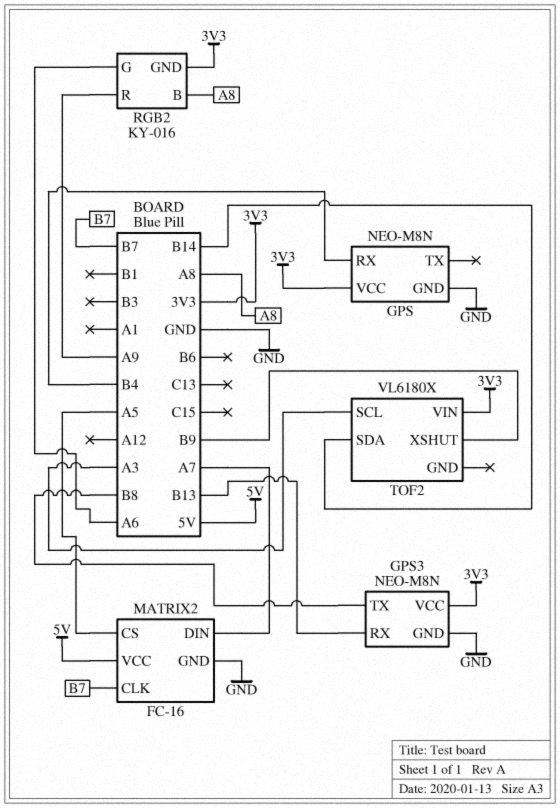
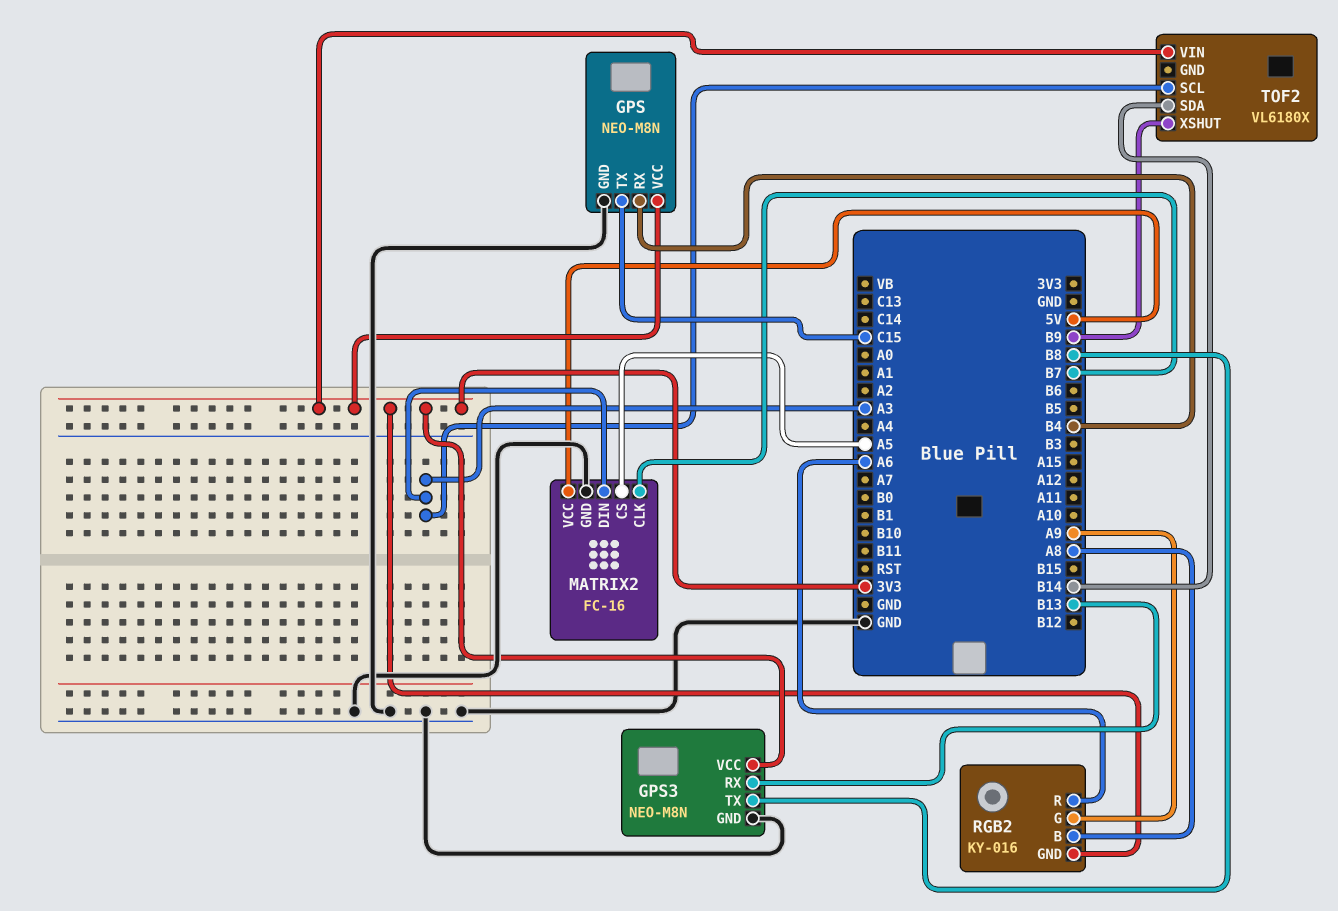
GPS pin TX: none -> C15
MATRIX2 pin DIN: A7 -> A3
RGB2 pin G: A6 -> A9
RGB2 pin R: A9 -> A6

